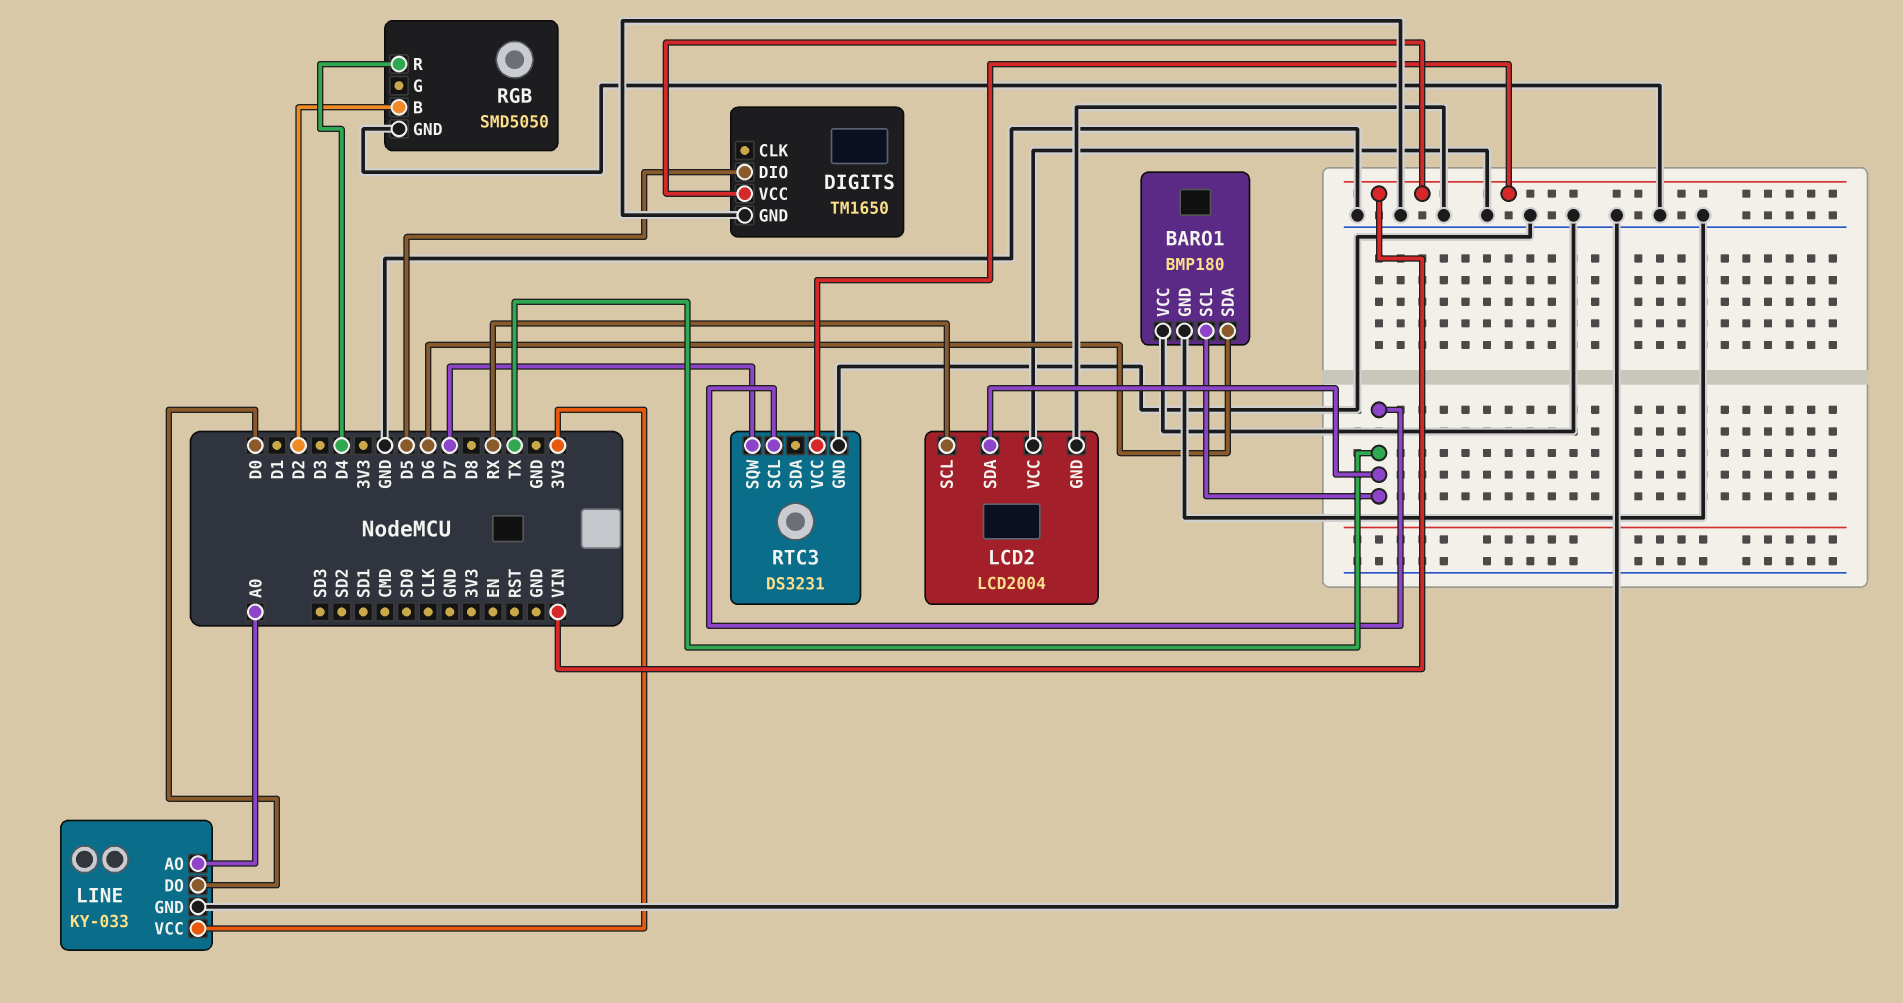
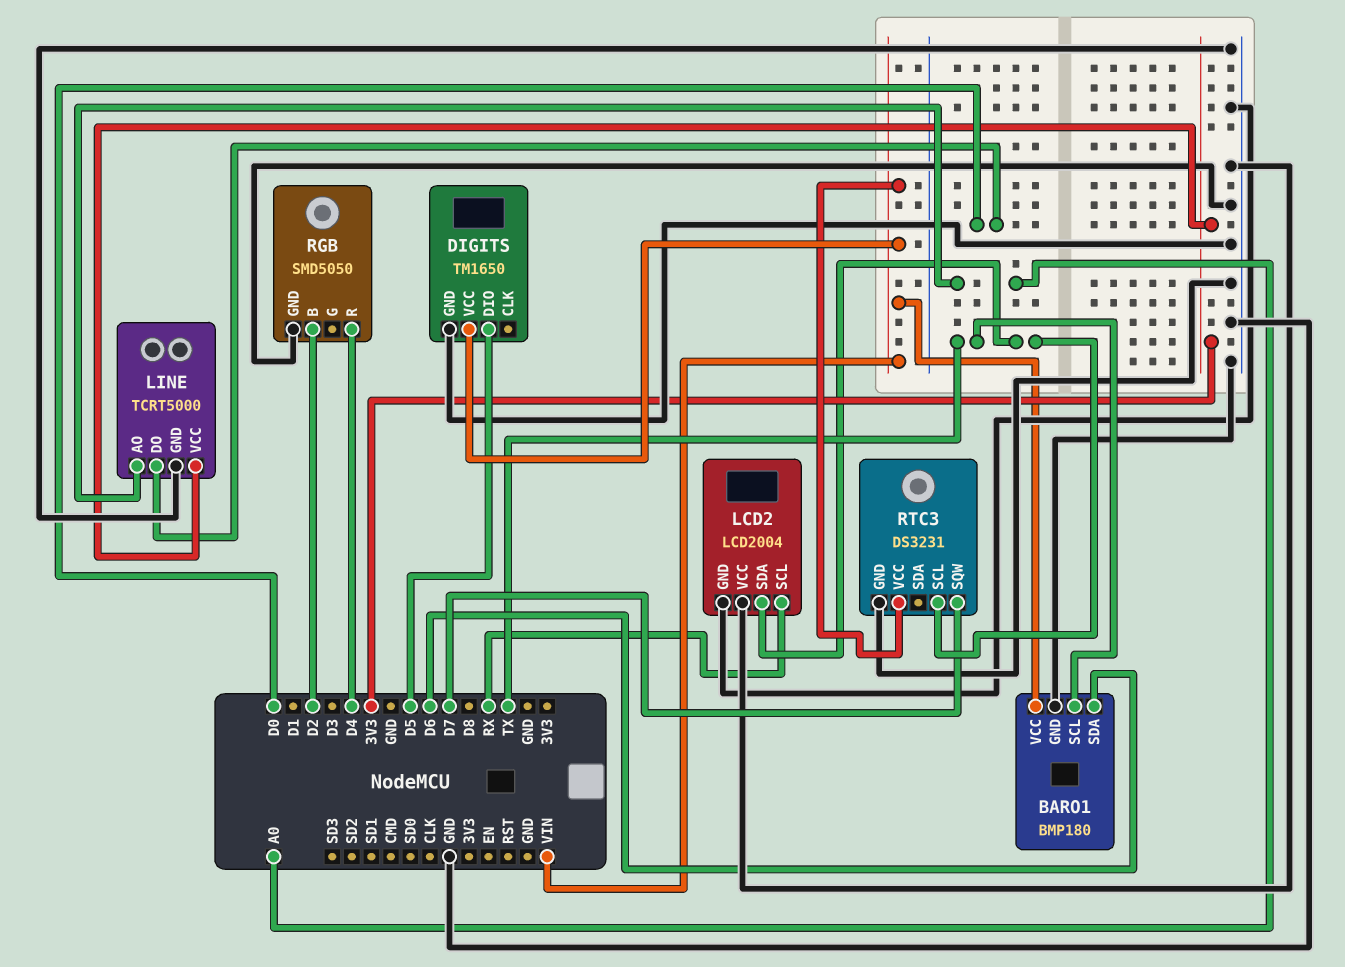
BARO1 pin VCC: GND -> VIN
LINE: KY-033 -> TCRT5000

